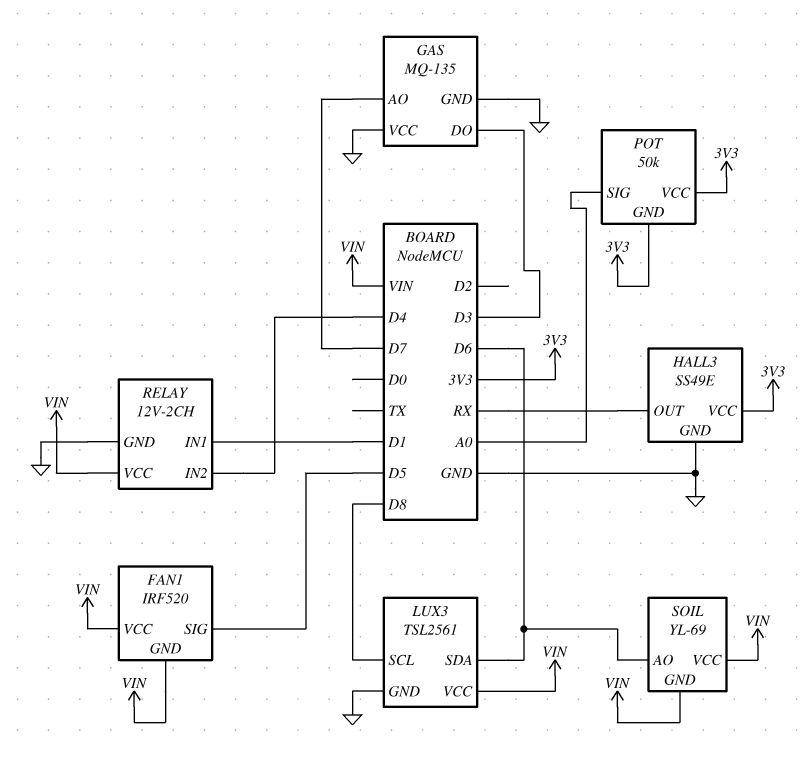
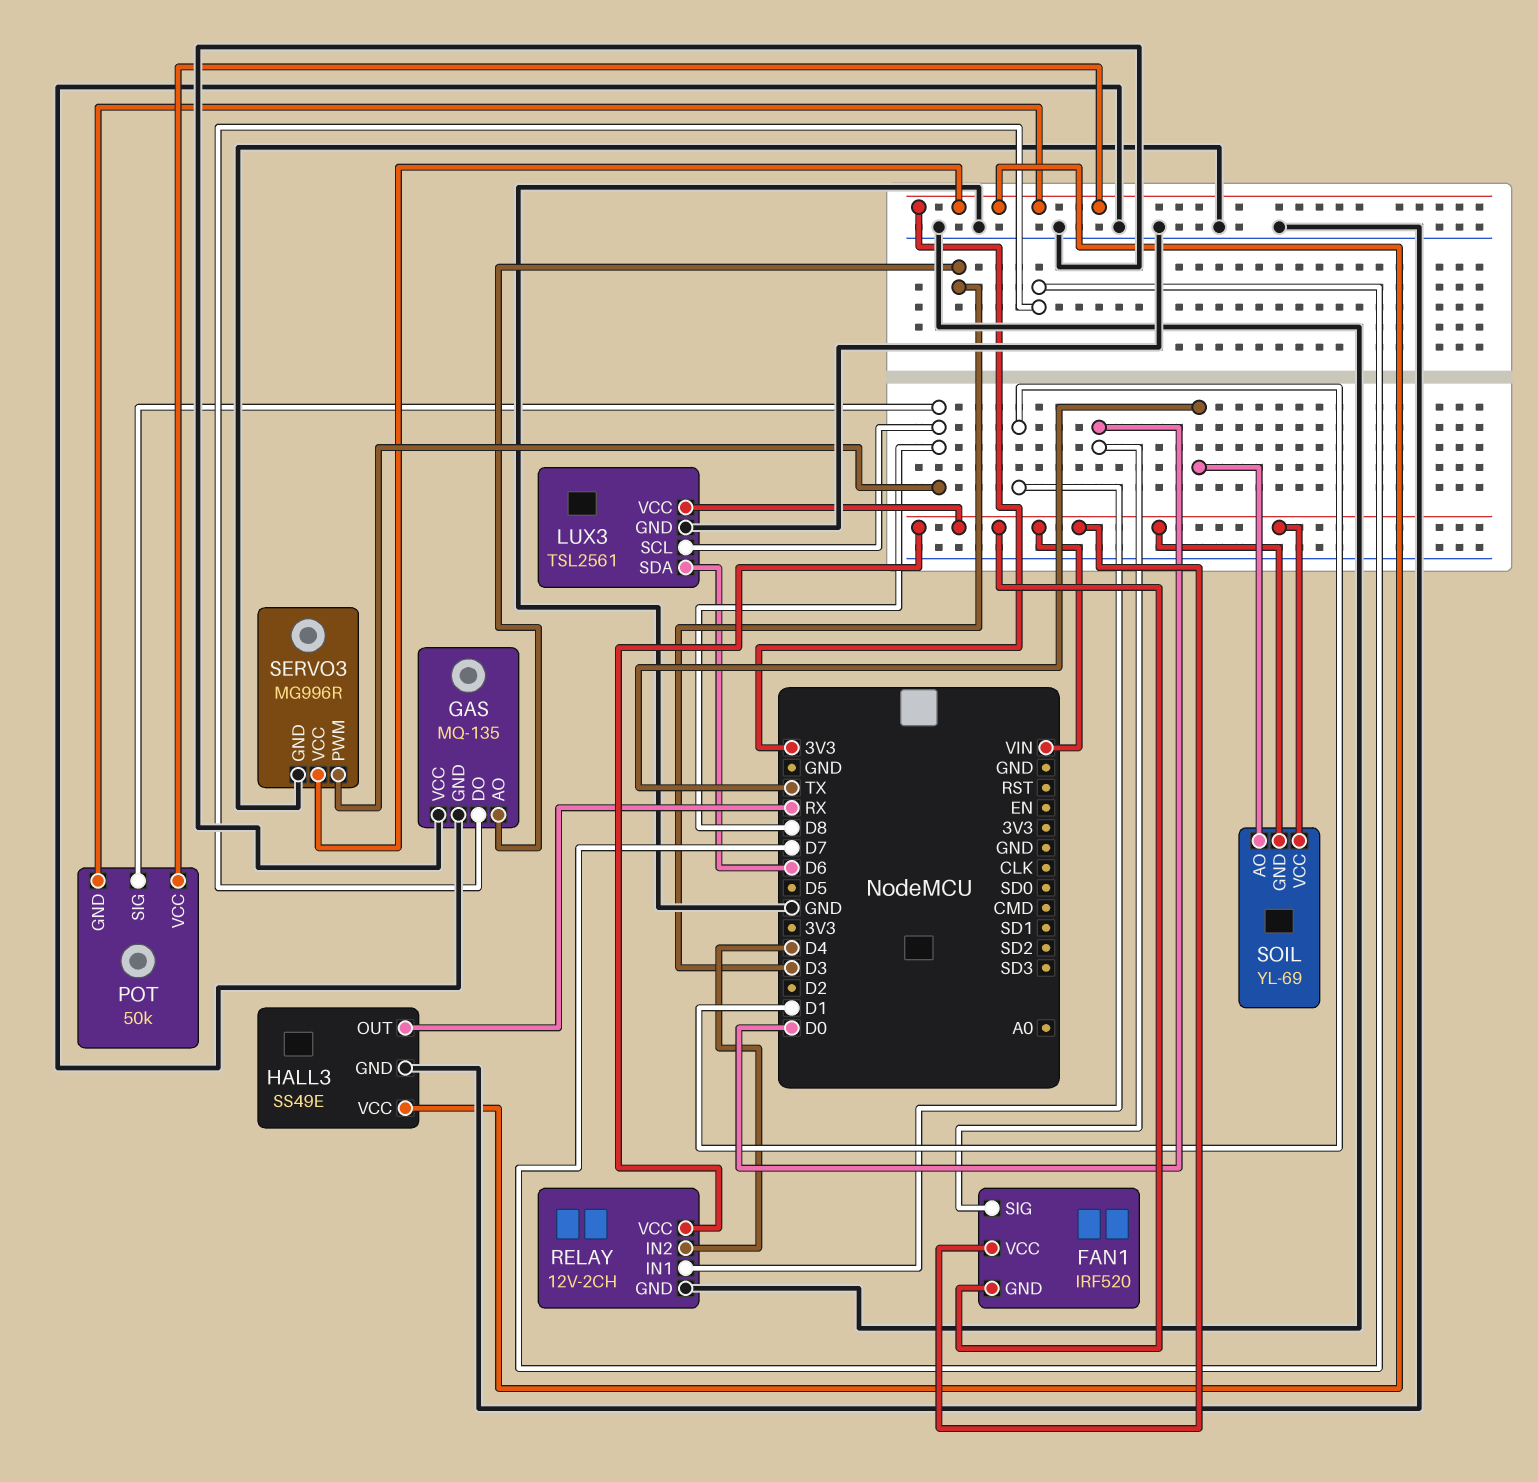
FAN1 pin SIG: D5 -> D0
GAS pin AO: D7 -> D3
GAS pin DO: D3 -> D7
POT pin SIG: A0 -> D8
SERVO3: none -> MG996R
SERVO3 pin GND: none -> GND
SERVO3 pin PWM: none -> D8
SERVO3 pin VCC: none -> 3V3
SOIL pin AO: D6 -> TX

